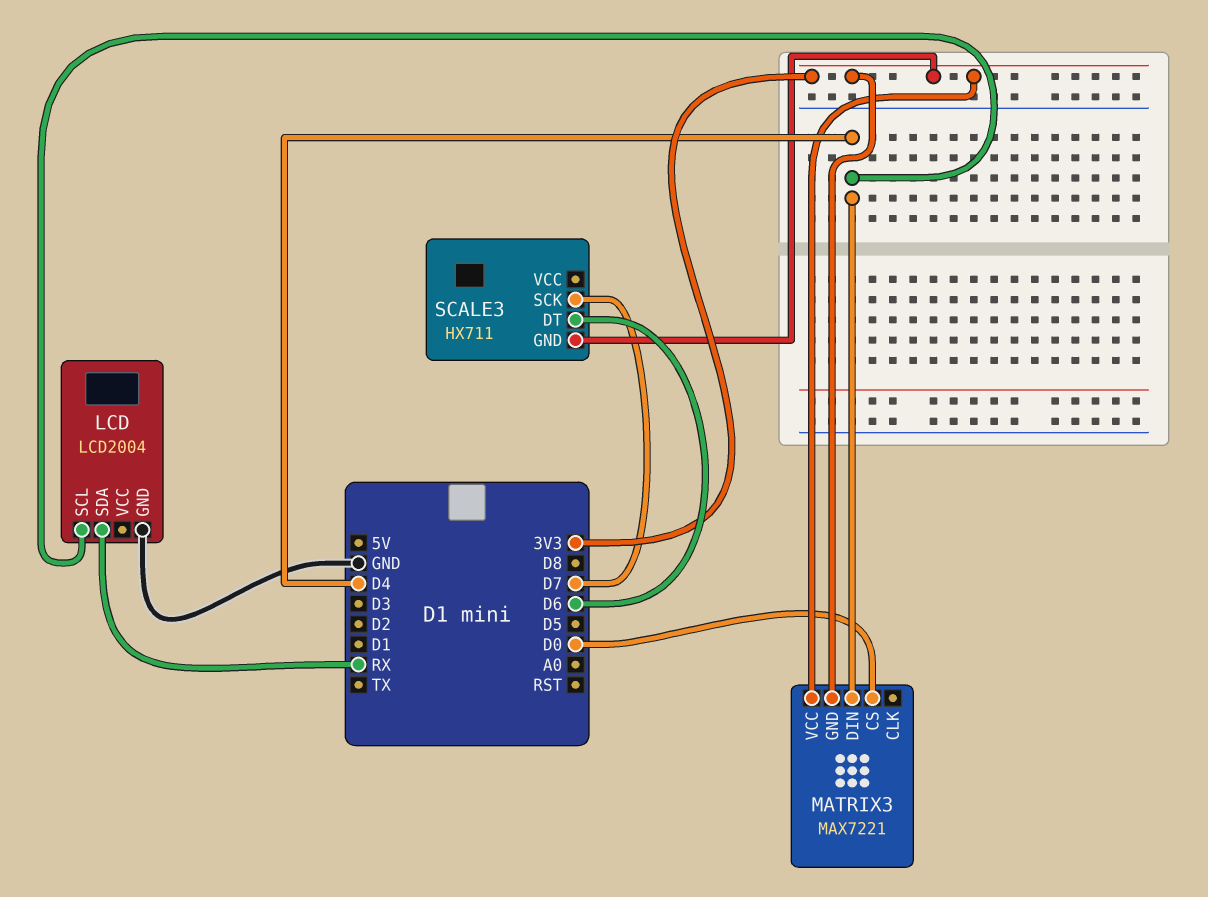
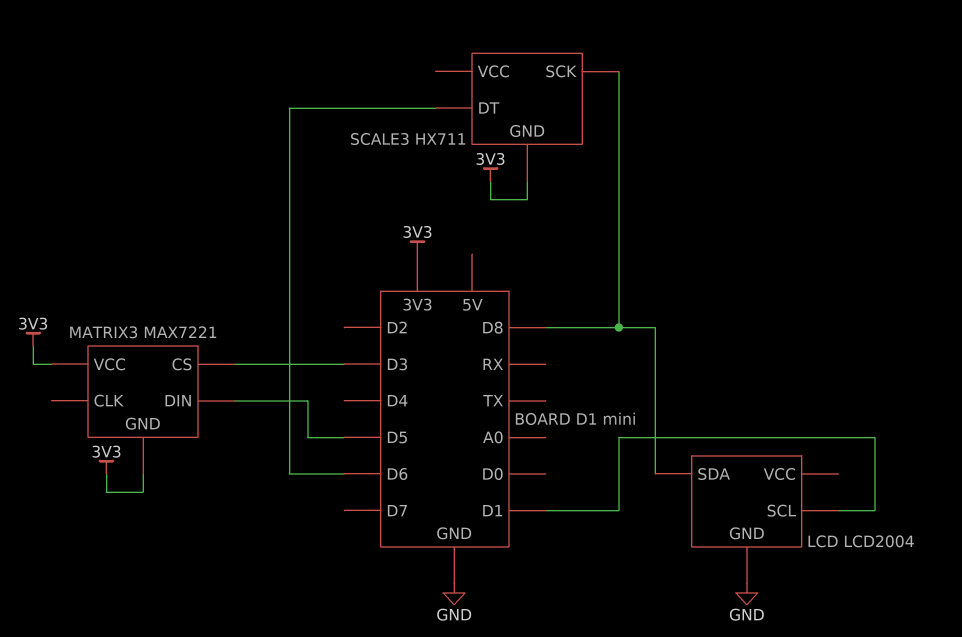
LCD pin SCL: D4 -> D1
LCD pin SDA: RX -> D8
MATRIX3 pin CS: D0 -> D3
MATRIX3 pin DIN: D4 -> D5
SCALE3 pin SCK: D7 -> D8

